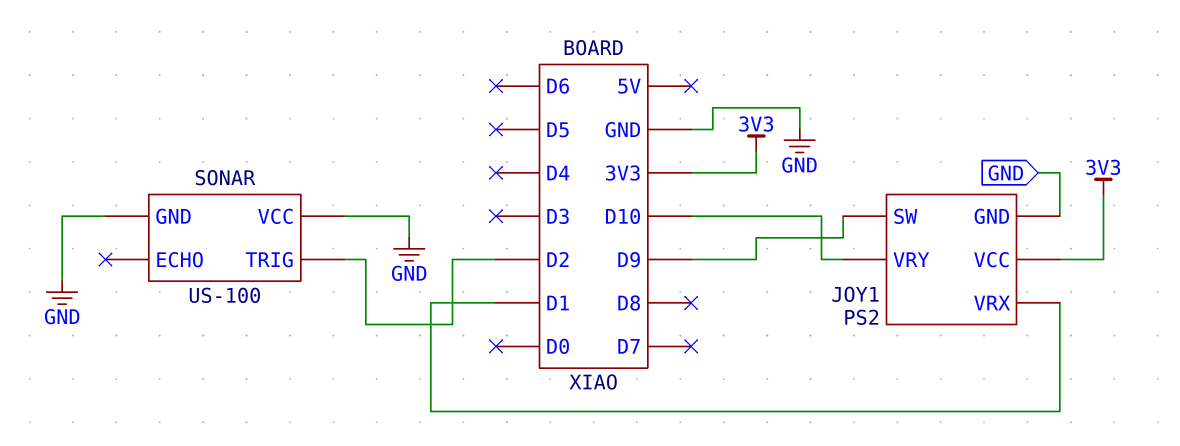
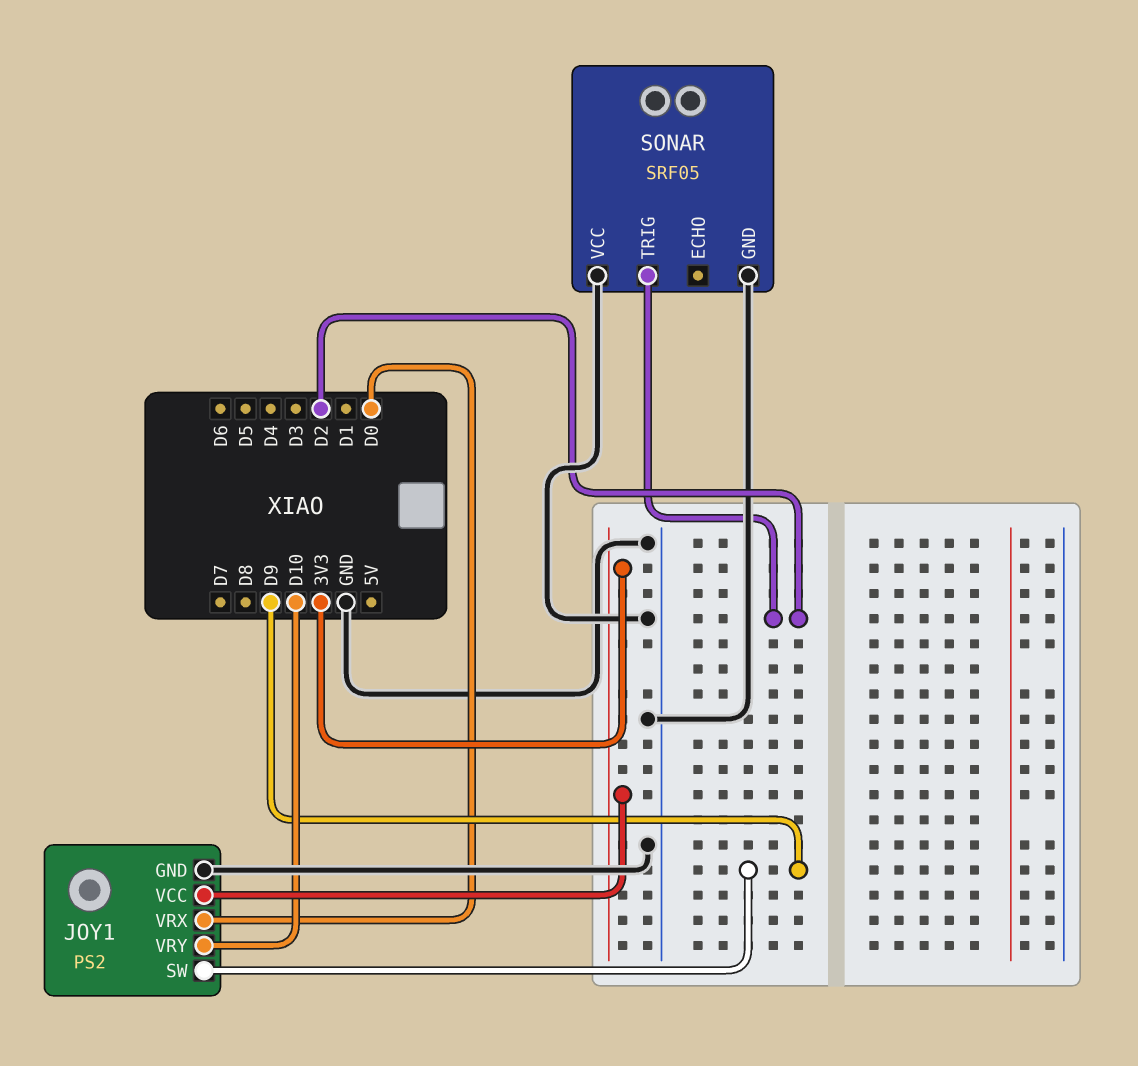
JOY1 pin VRX: D1 -> D0
SONAR: US-100 -> SRF05

